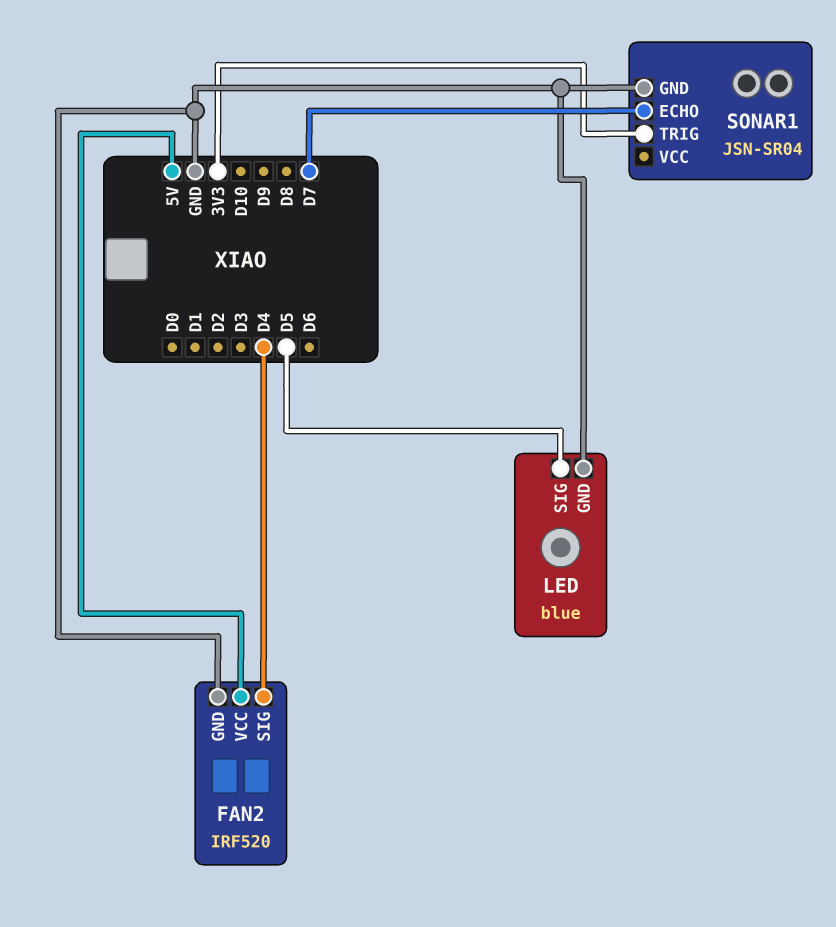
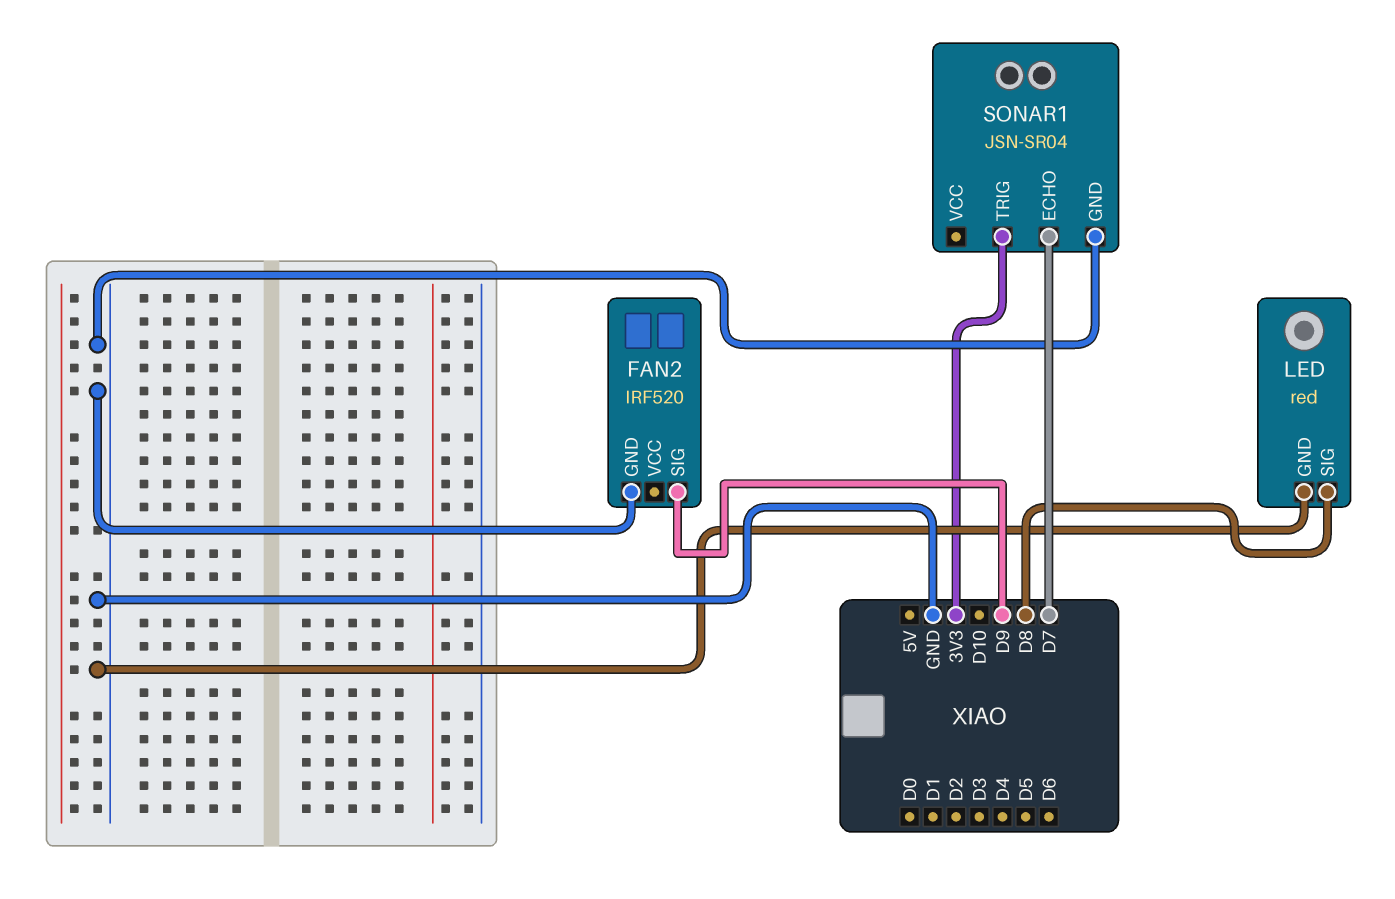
FAN2 pin SIG: D4 -> D9
FAN2 pin VCC: 5V -> none
LED: blue -> red
LED pin SIG: D5 -> D8

